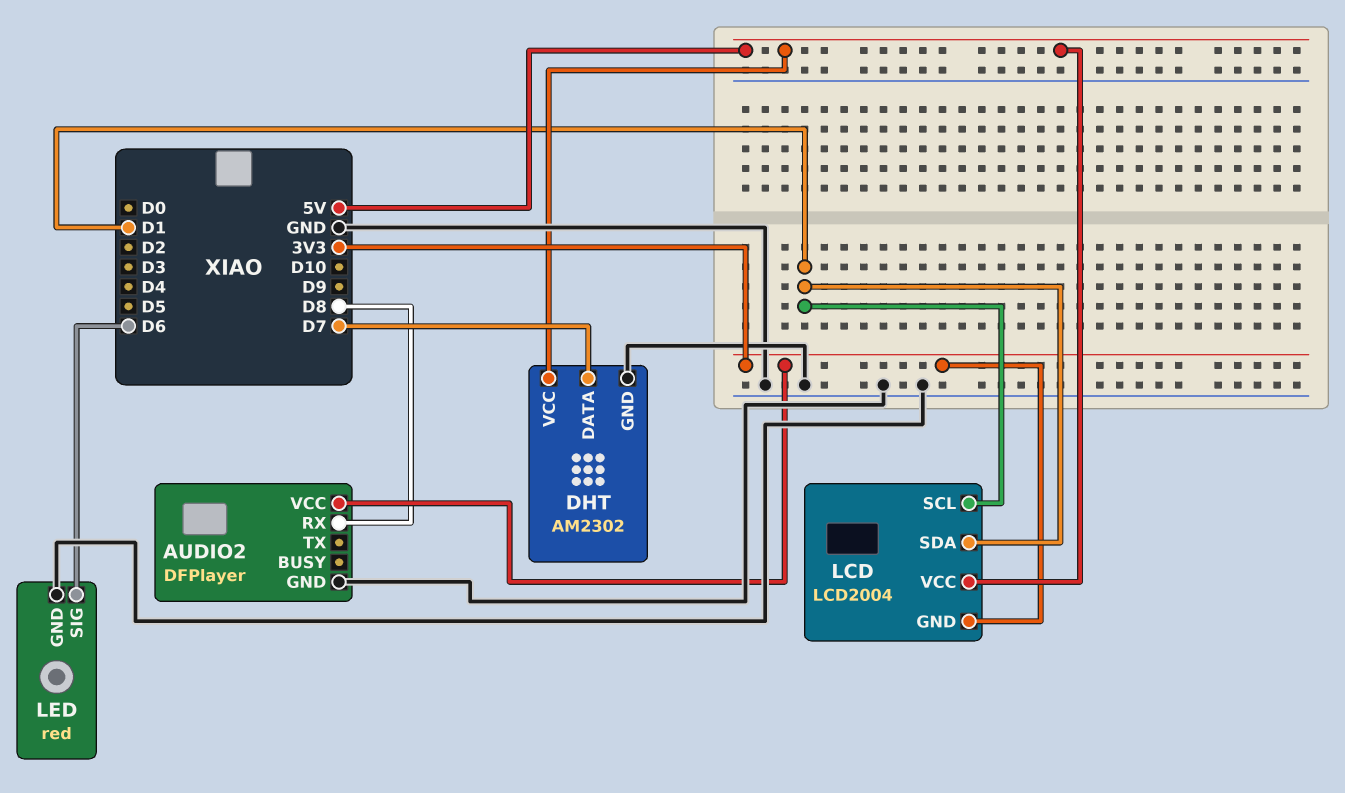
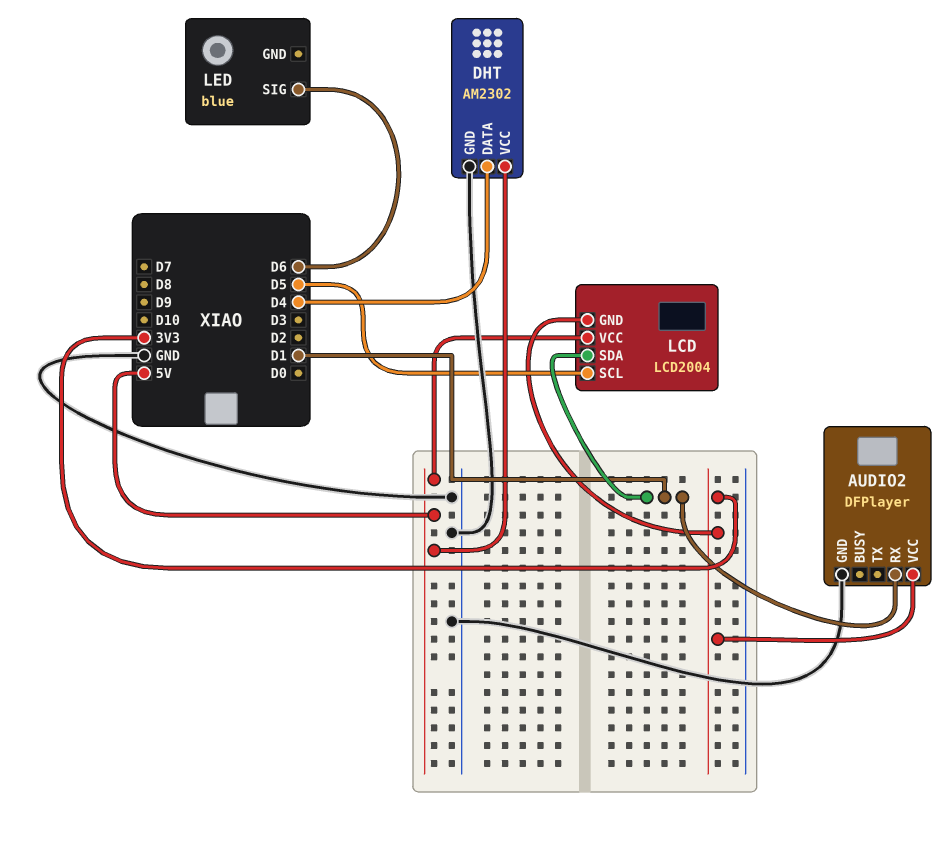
AUDIO2 pin RX: D8 -> D1
DHT pin DATA: D7 -> D4
LCD pin SCL: D1 -> D5
LED: red -> blue
LED pin GND: GND -> none

